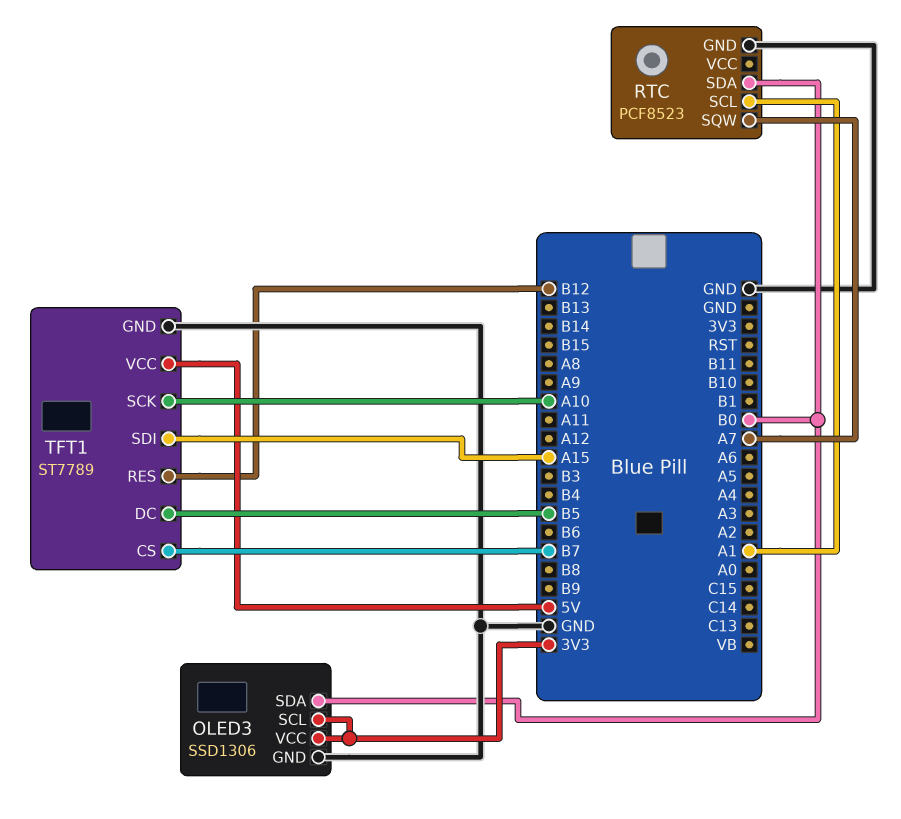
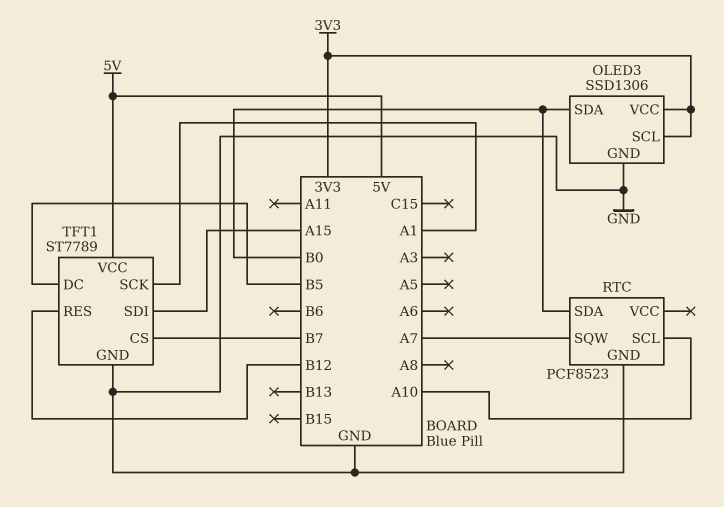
RTC pin SCL: A1 -> A10
TFT1 pin SCK: A10 -> A1

